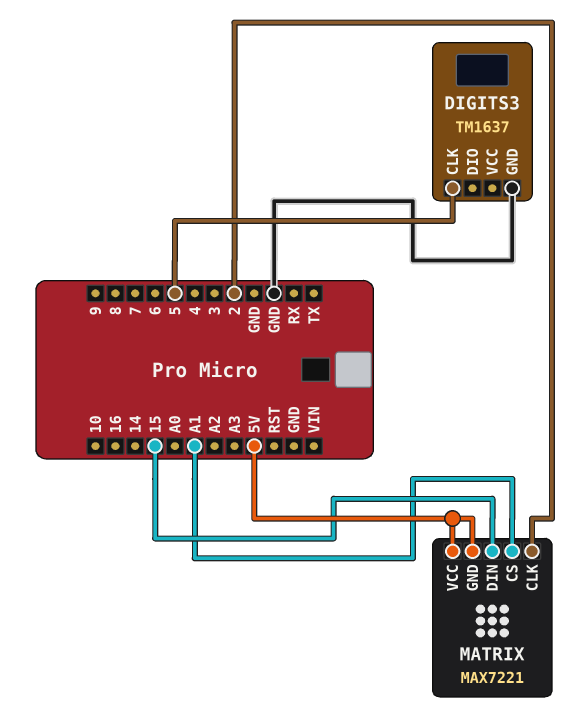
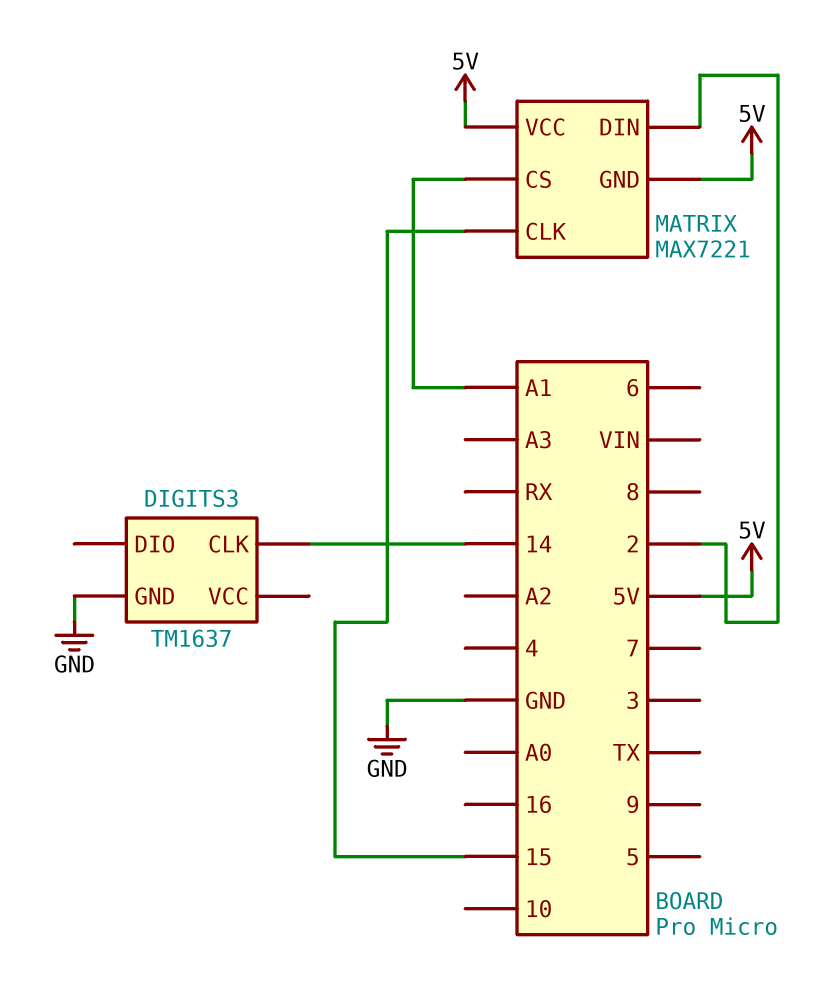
DIGITS3 pin CLK: 5 -> 14
MATRIX pin CLK: 2 -> 15
MATRIX pin DIN: 15 -> 2

